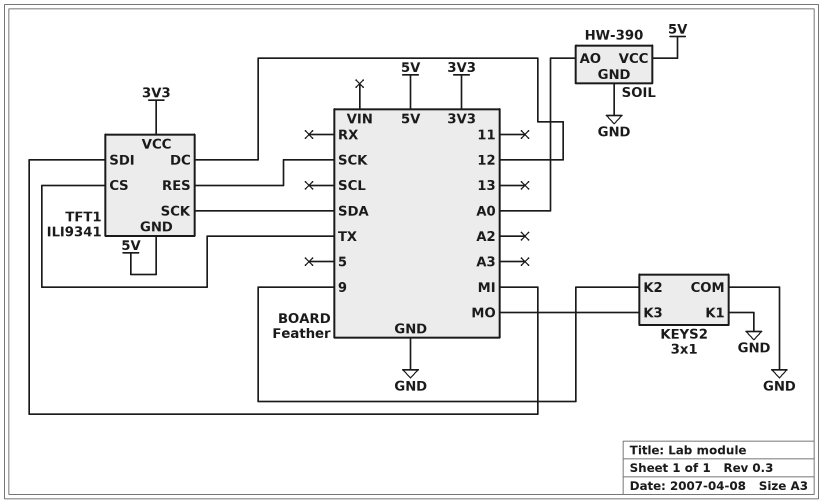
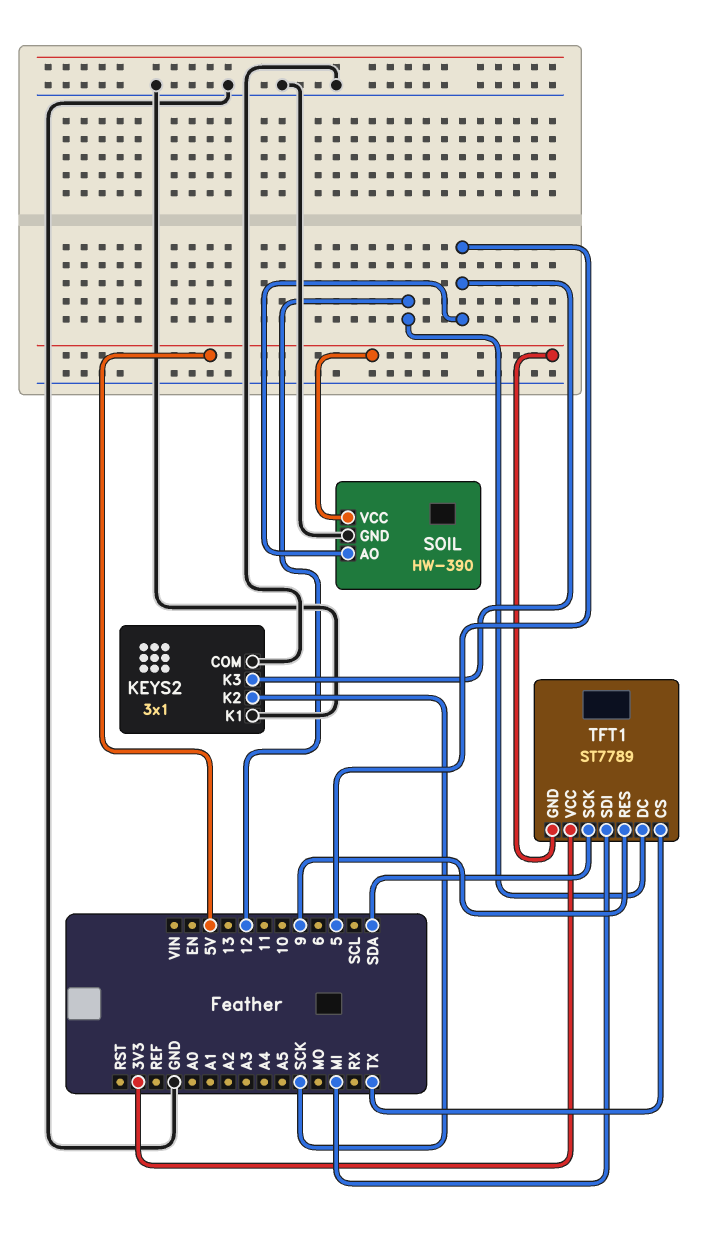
KEYS2 pin K2: 9 -> SCK
KEYS2 pin K3: MO -> 5
SOIL pin AO: A0 -> 5
TFT1: ILI9341 -> ST7789
TFT1 pin RES: SCK -> 9

